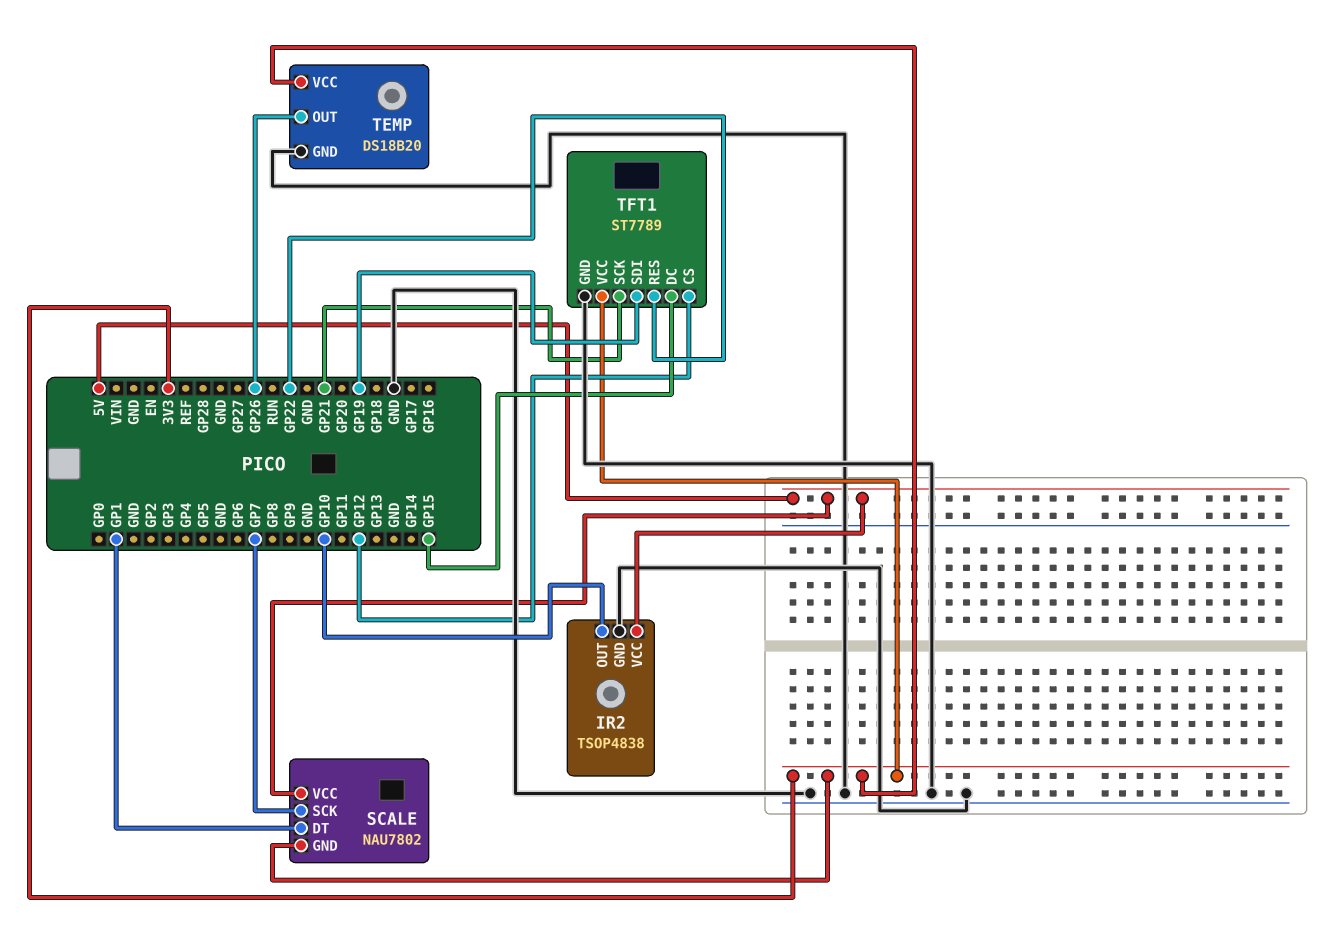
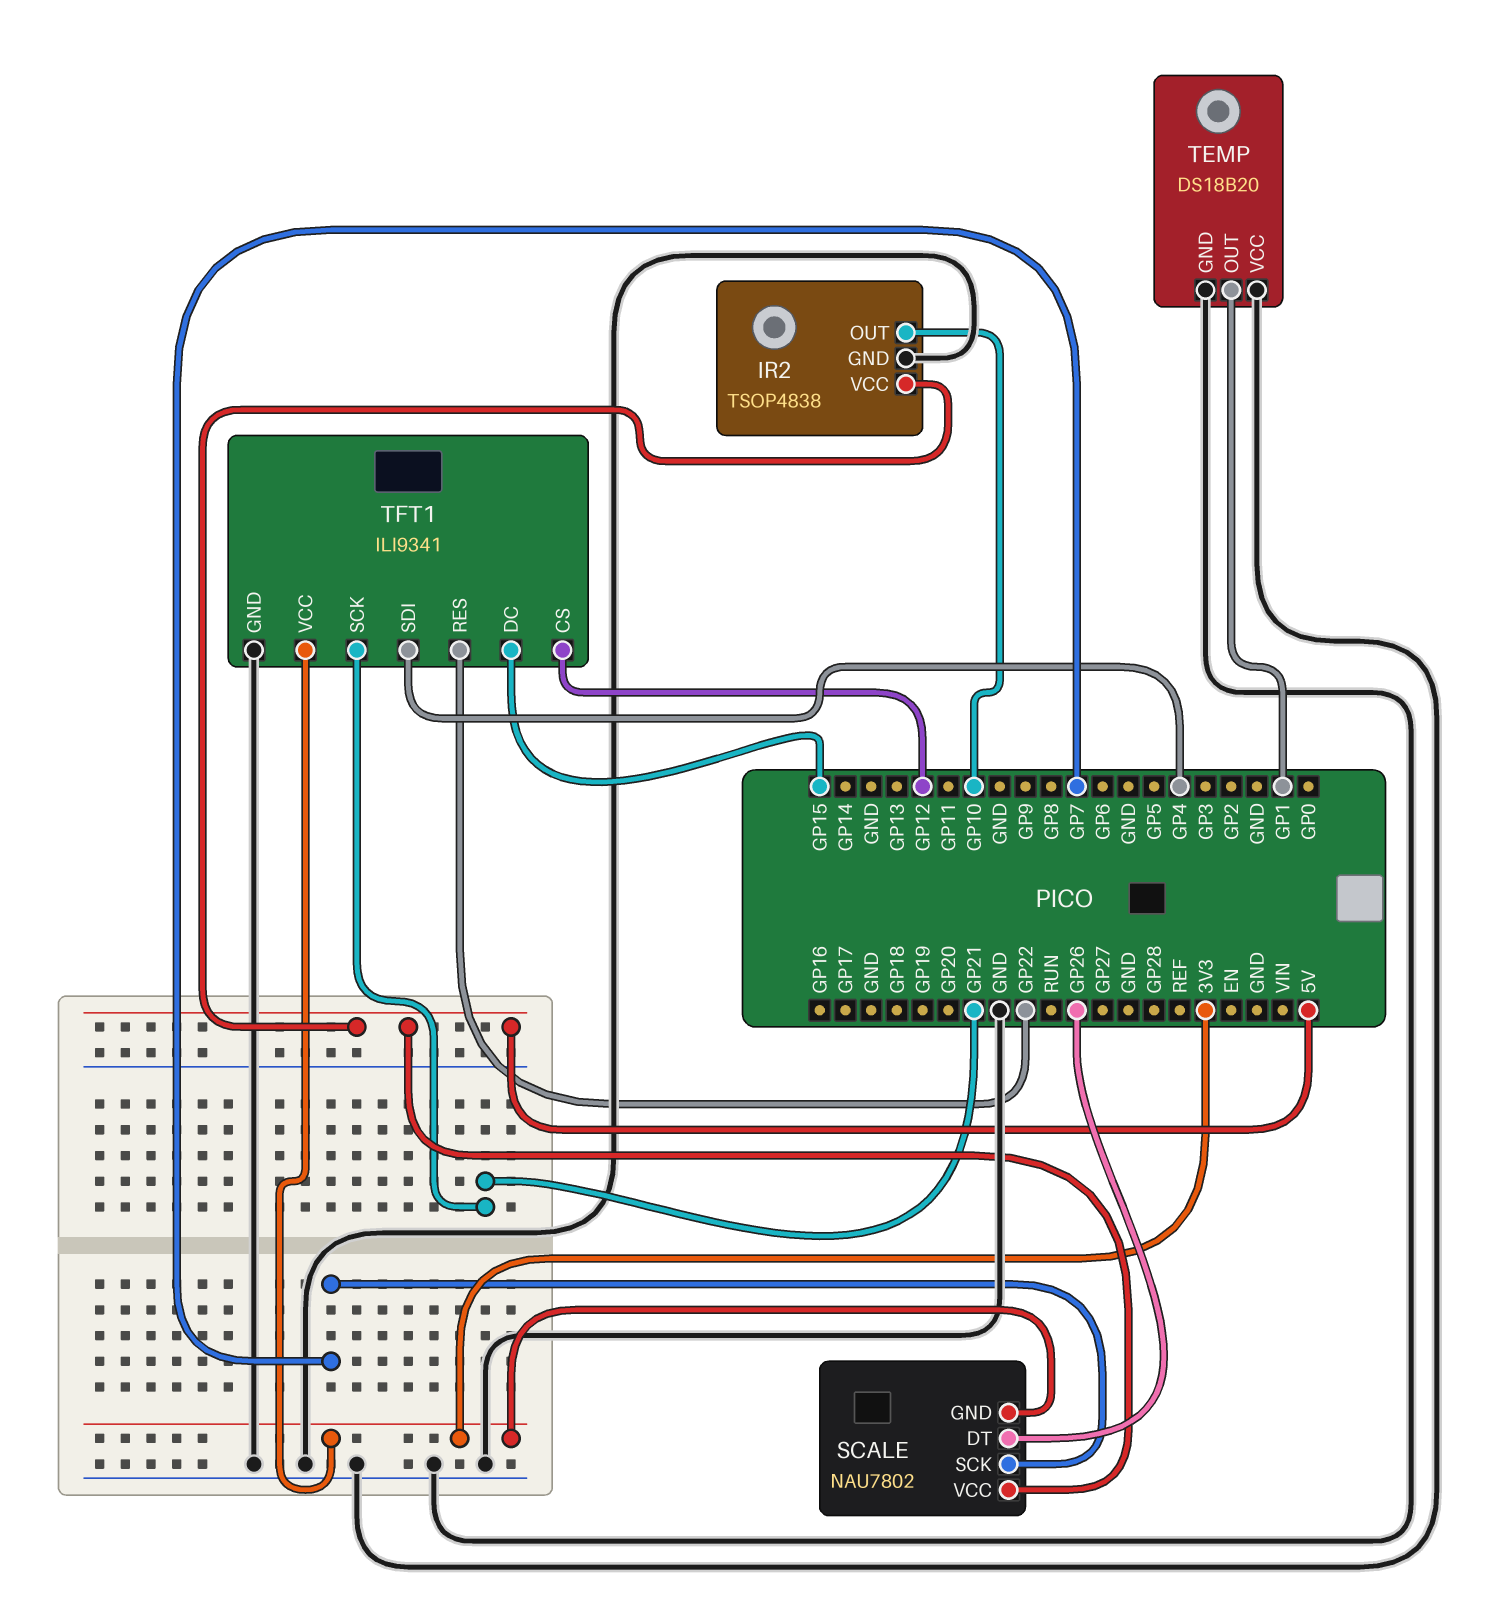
SCALE pin DT: GP1 -> GP26
TEMP pin OUT: GP26 -> GP1
TEMP pin VCC: 3V3 -> GND
TFT1: ST7789 -> ILI9341
TFT1 pin SDI: GP19 -> GP4

